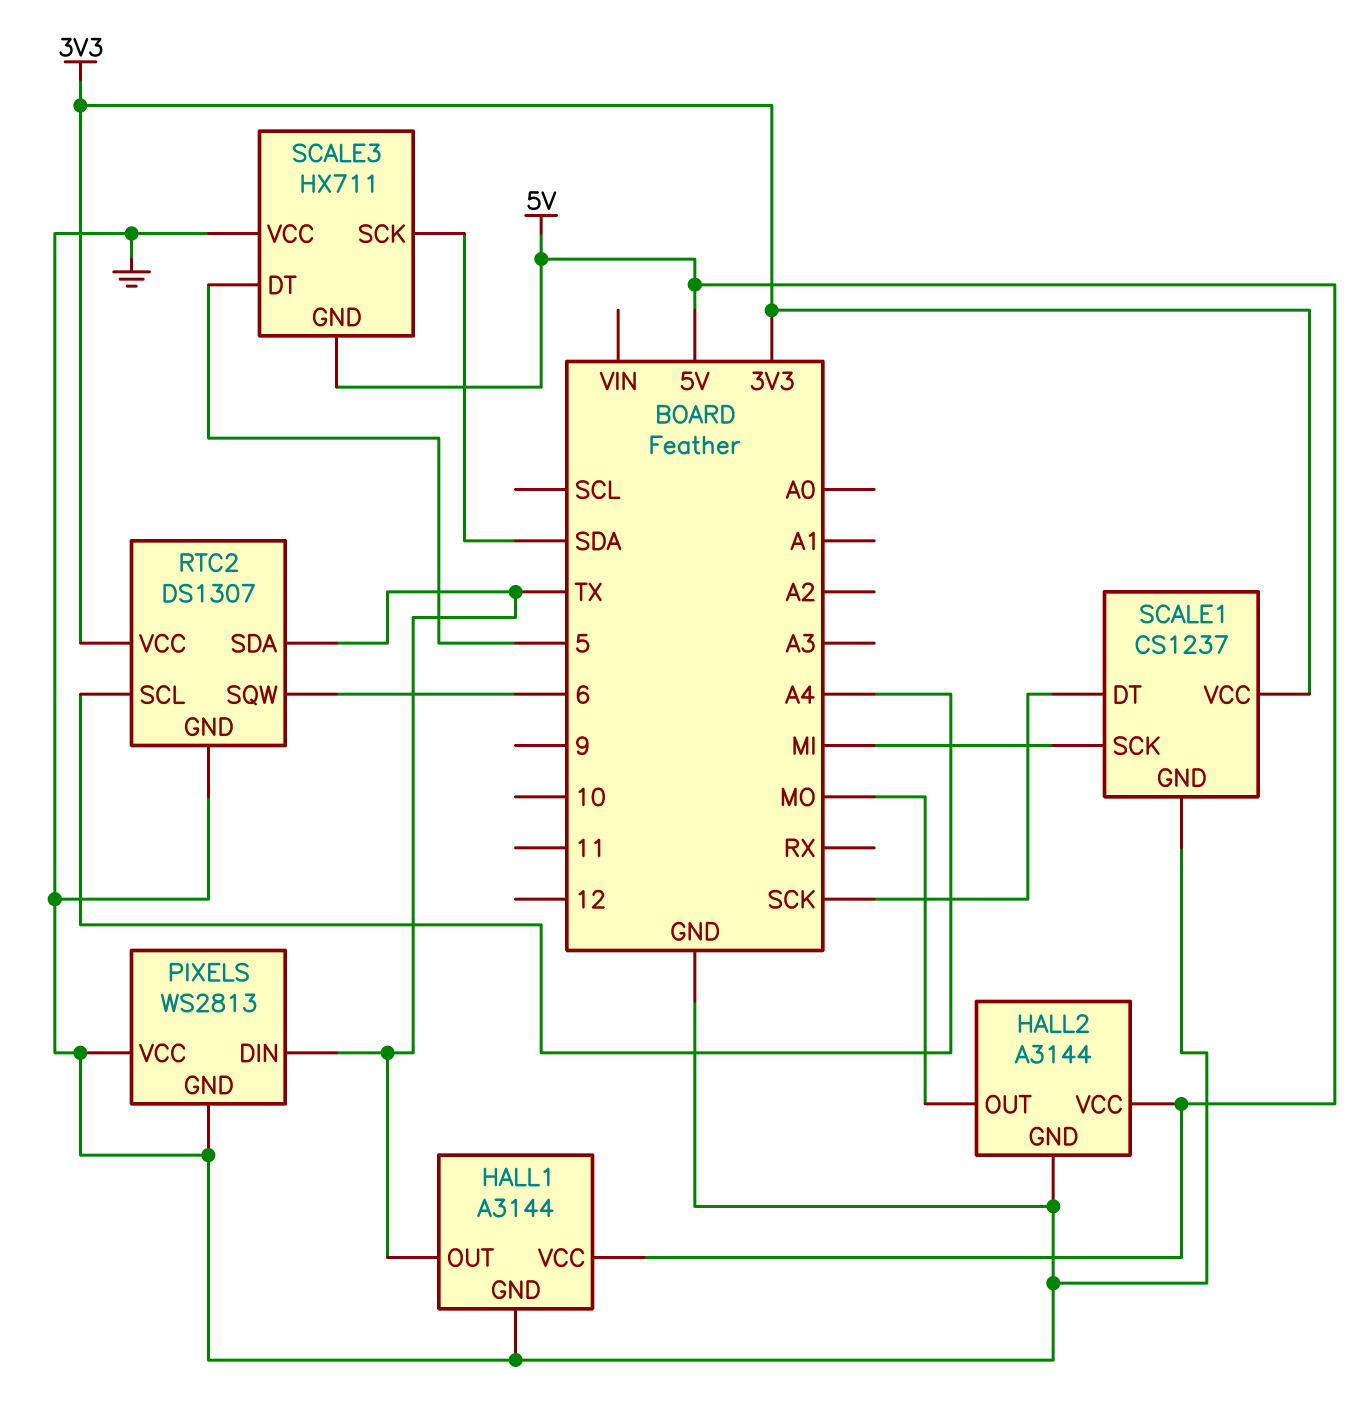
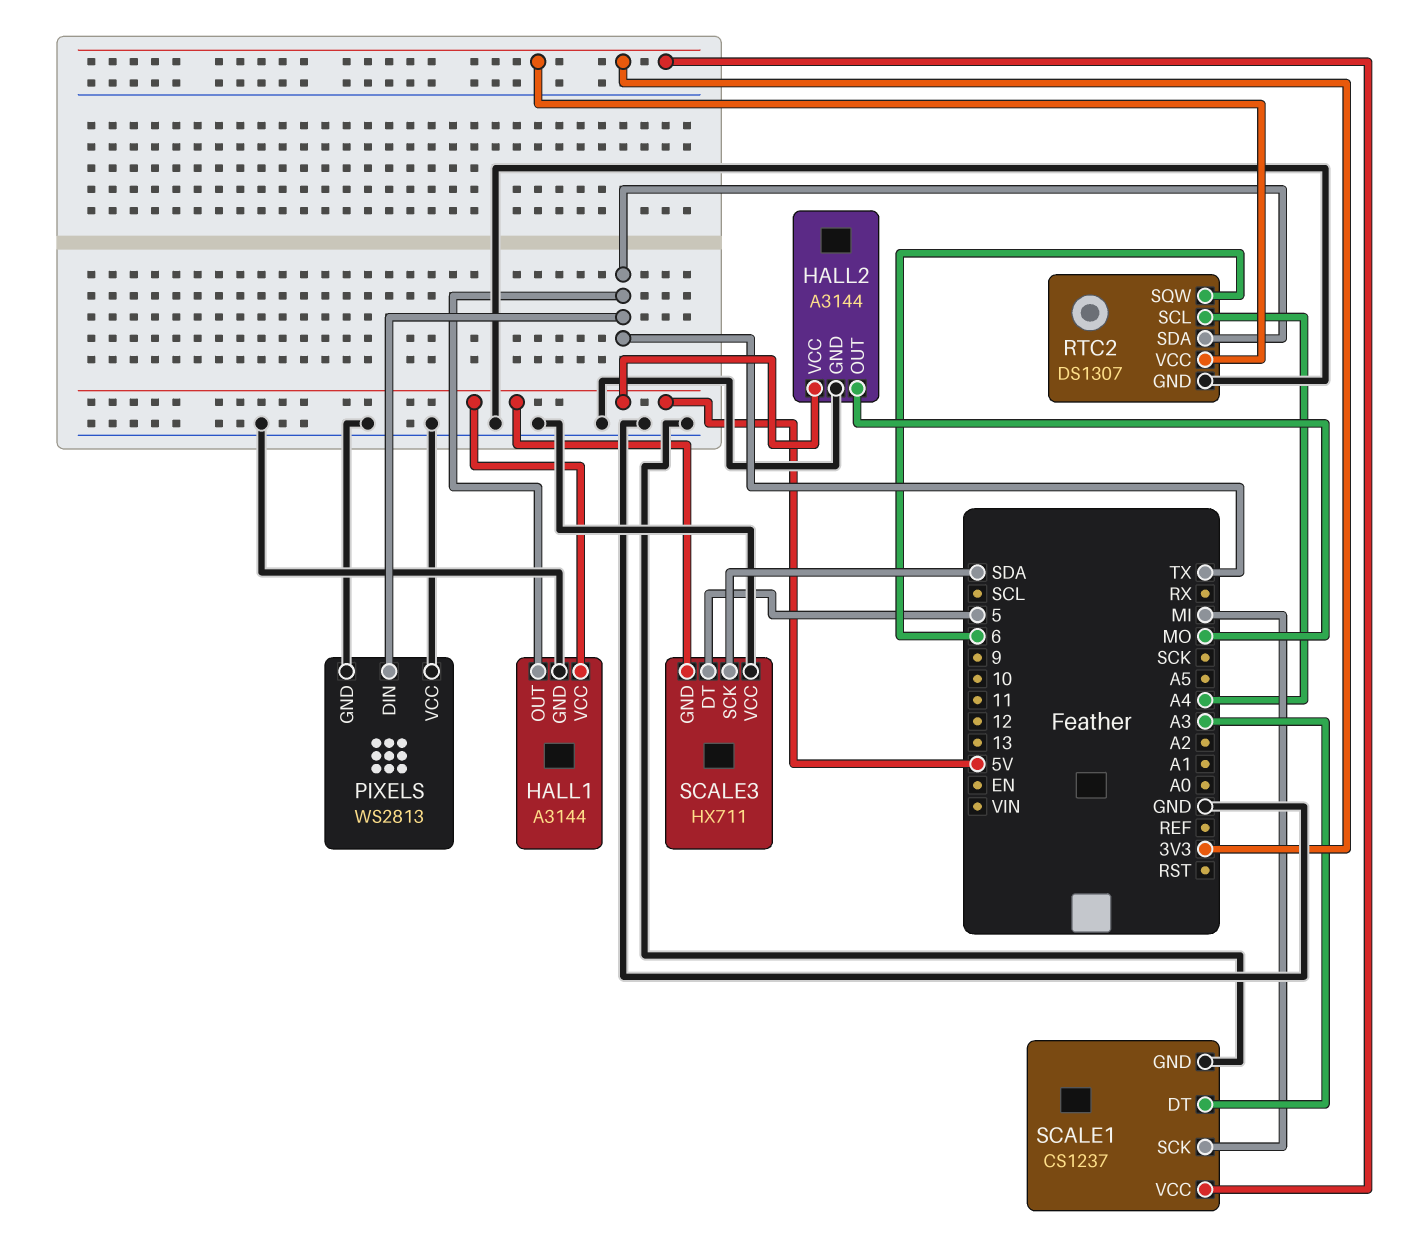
SCALE1 pin DT: SCK -> A3

